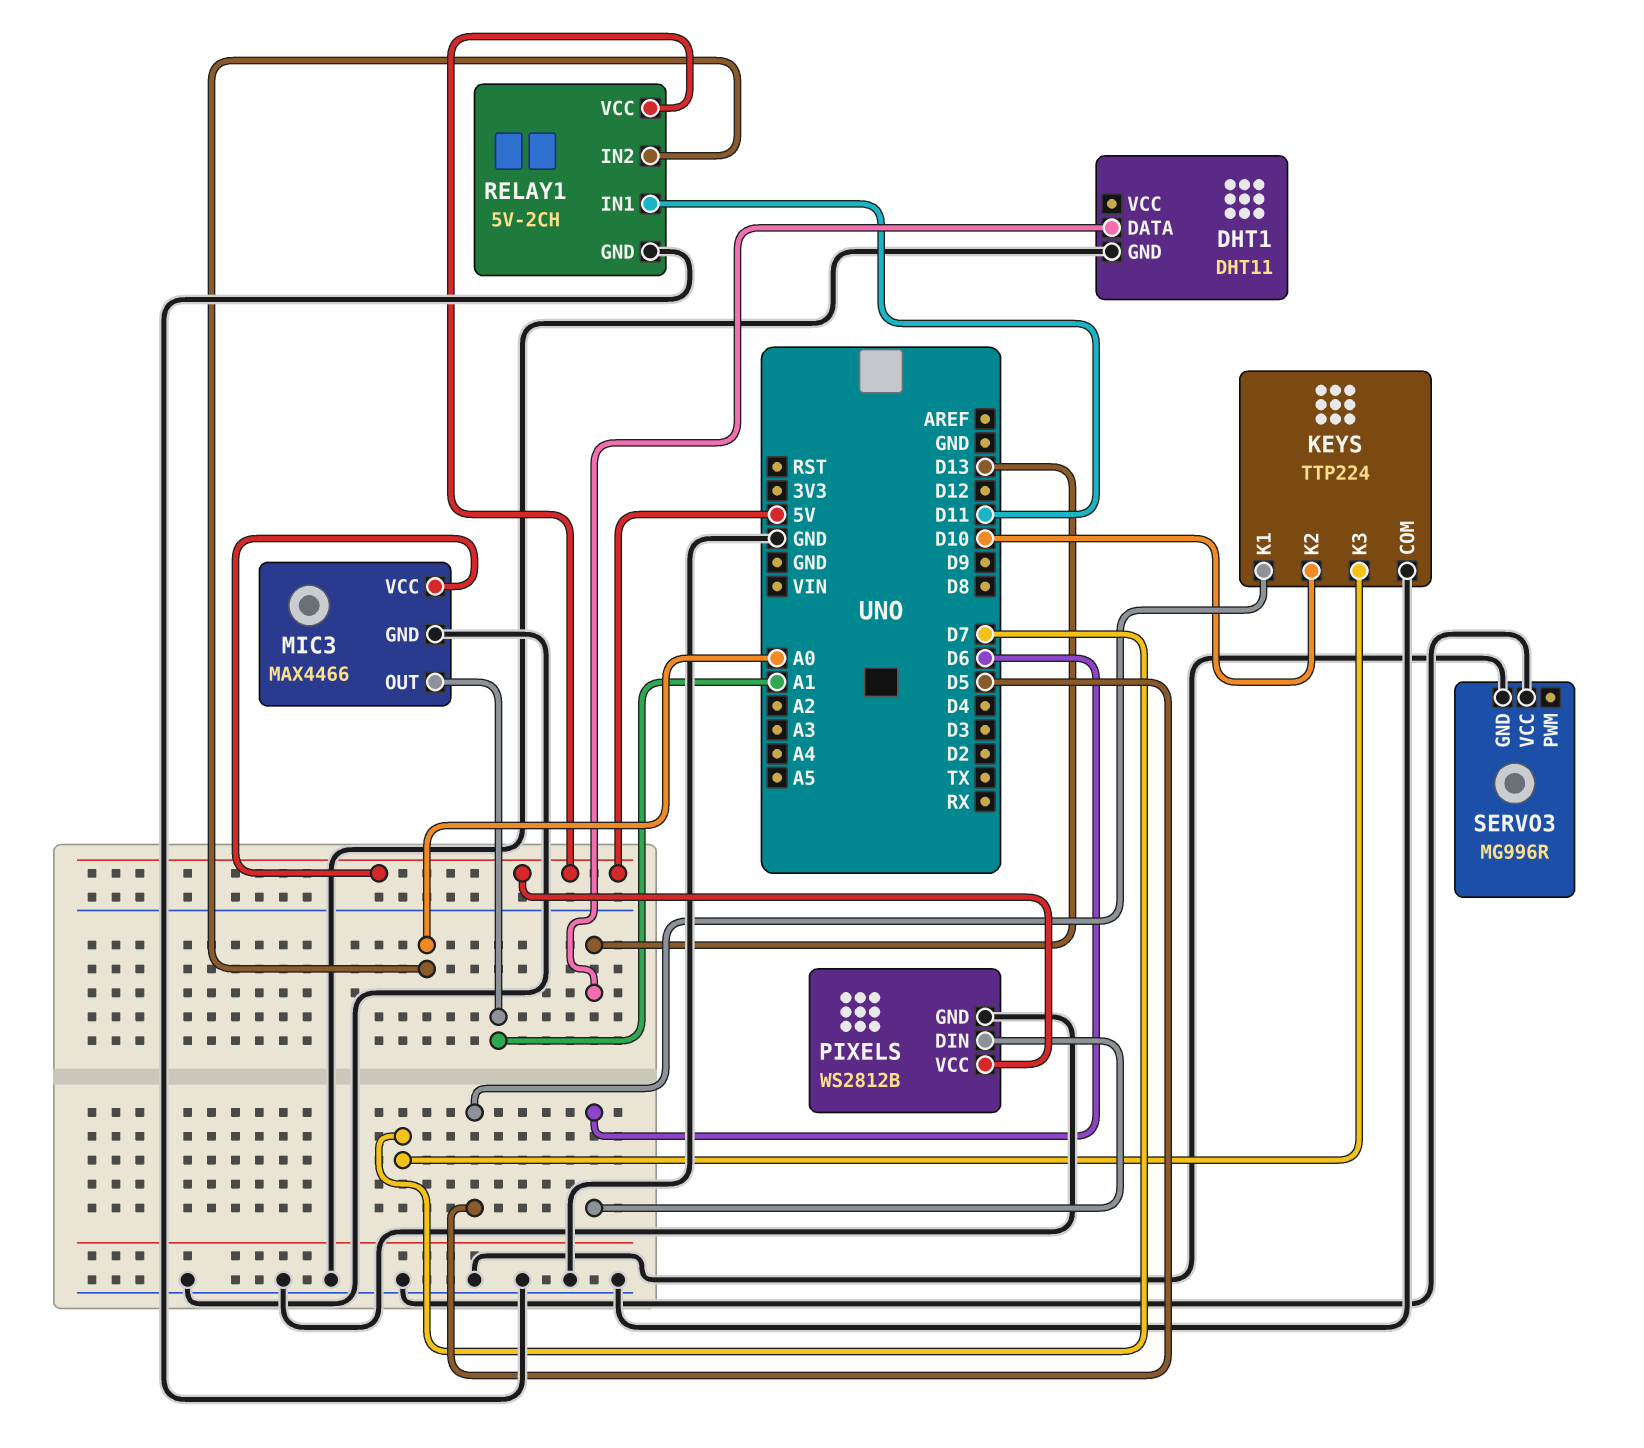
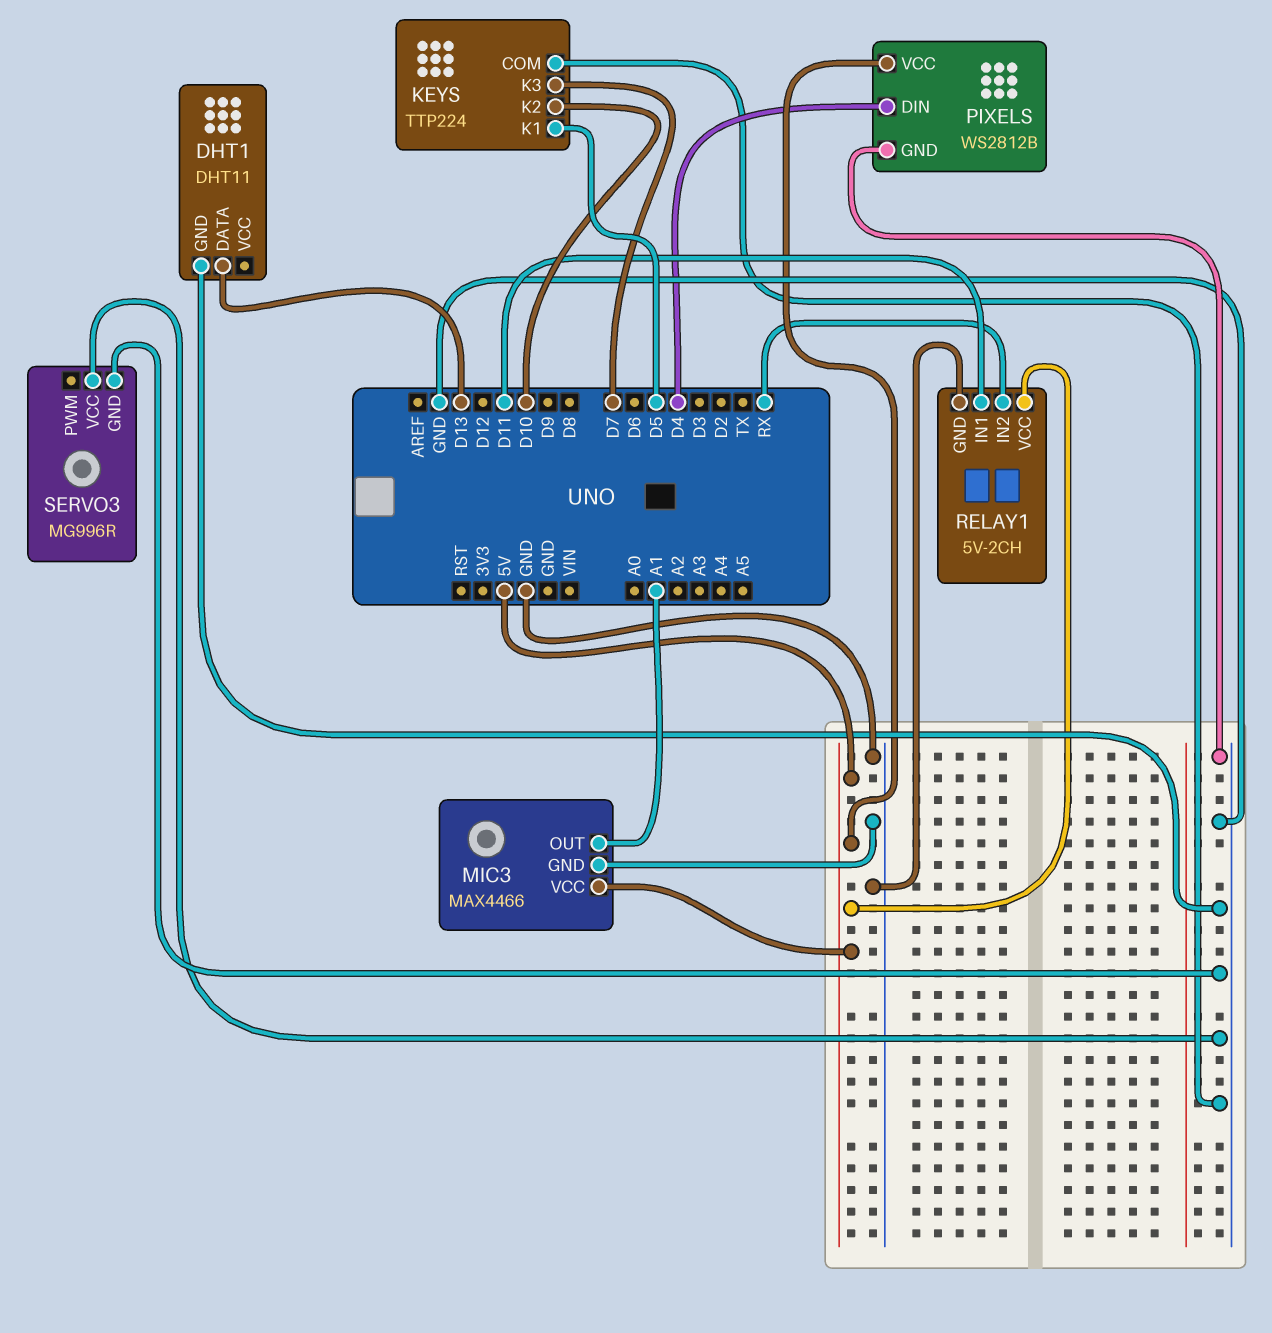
PIXELS pin DIN: D6 -> D4
RELAY1 pin IN2: A0 -> RX

